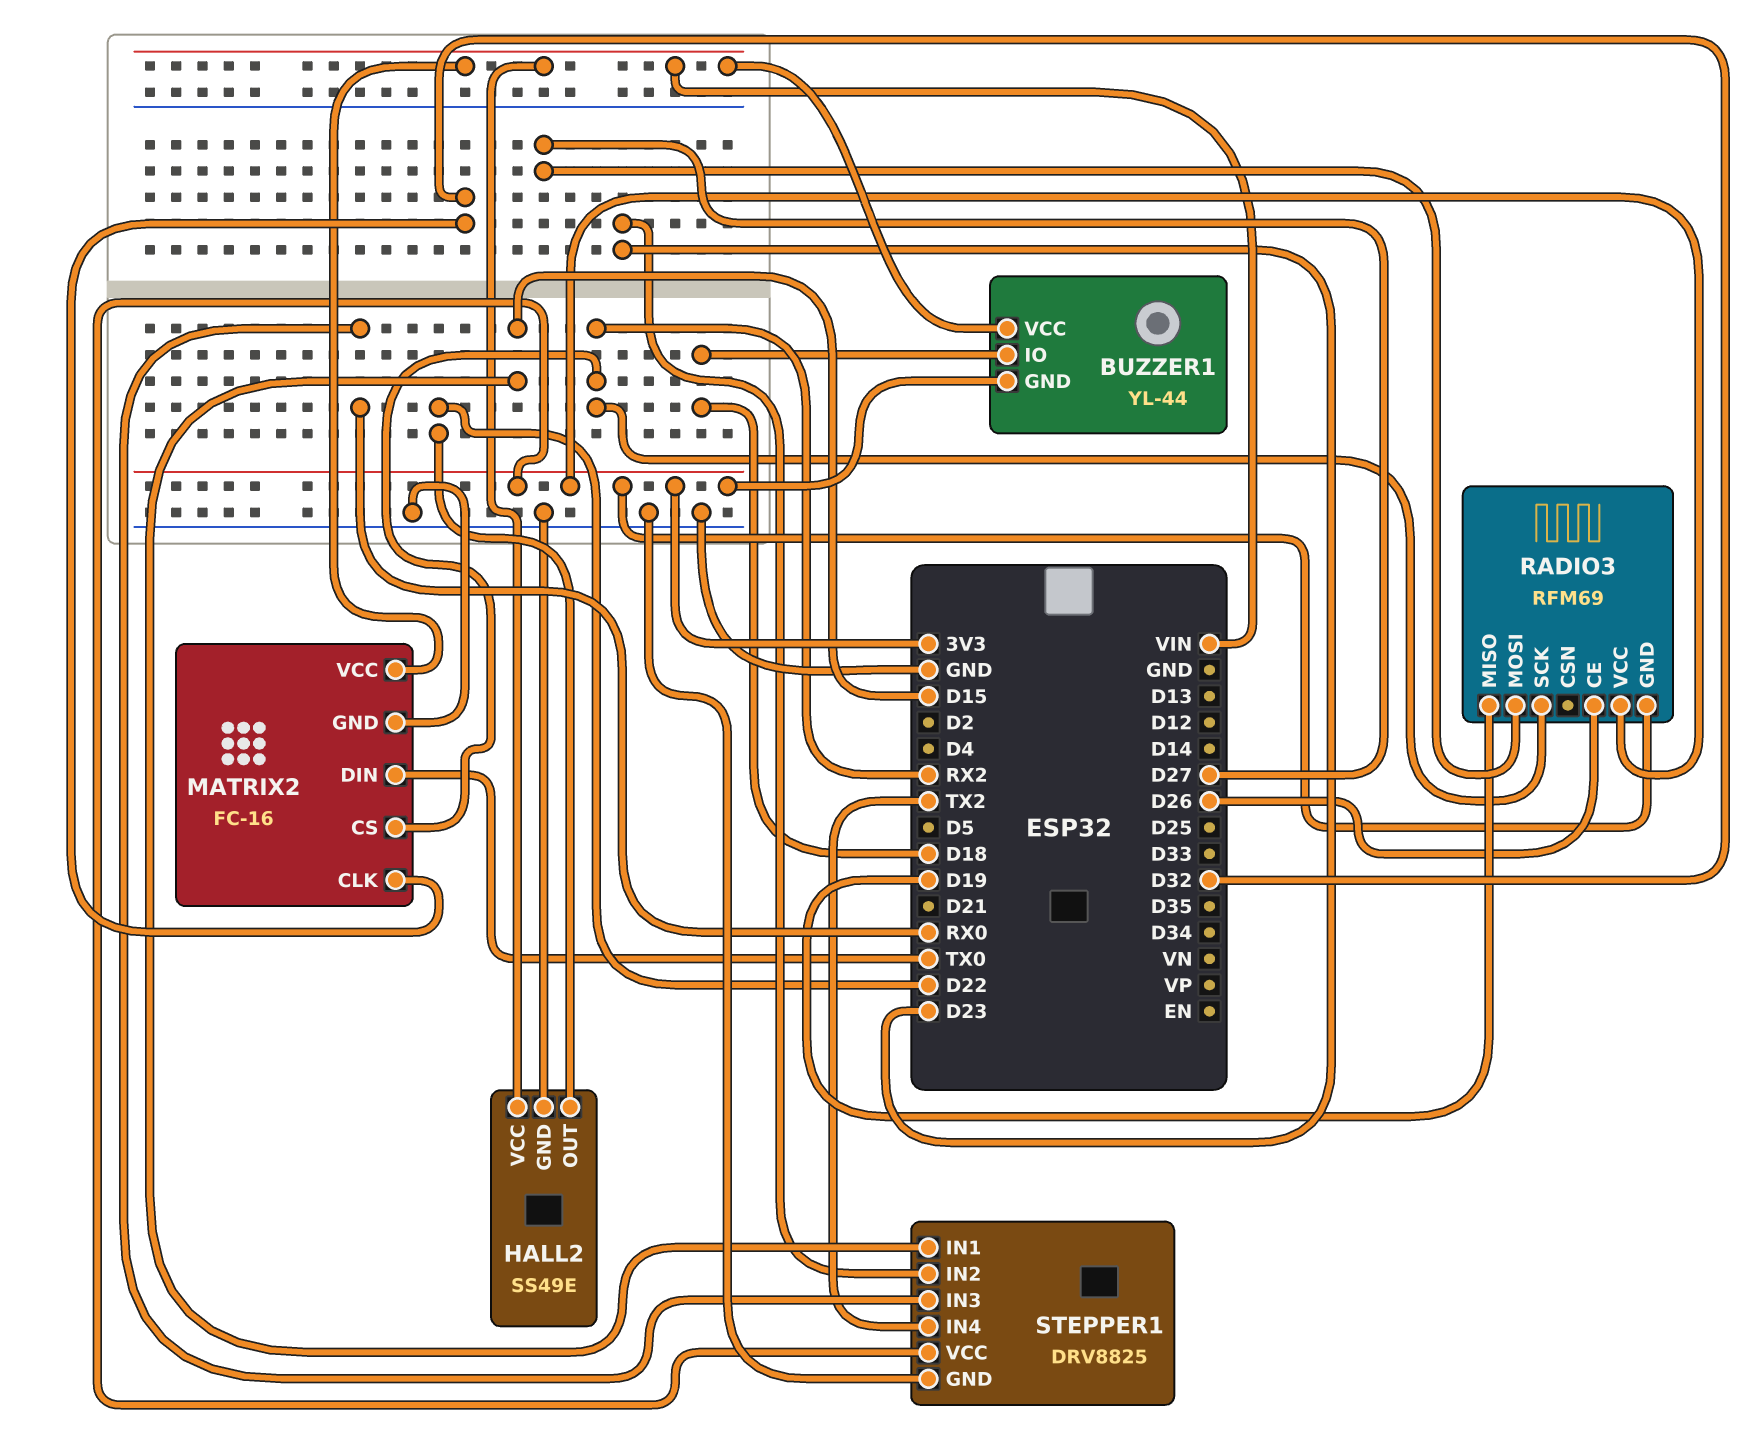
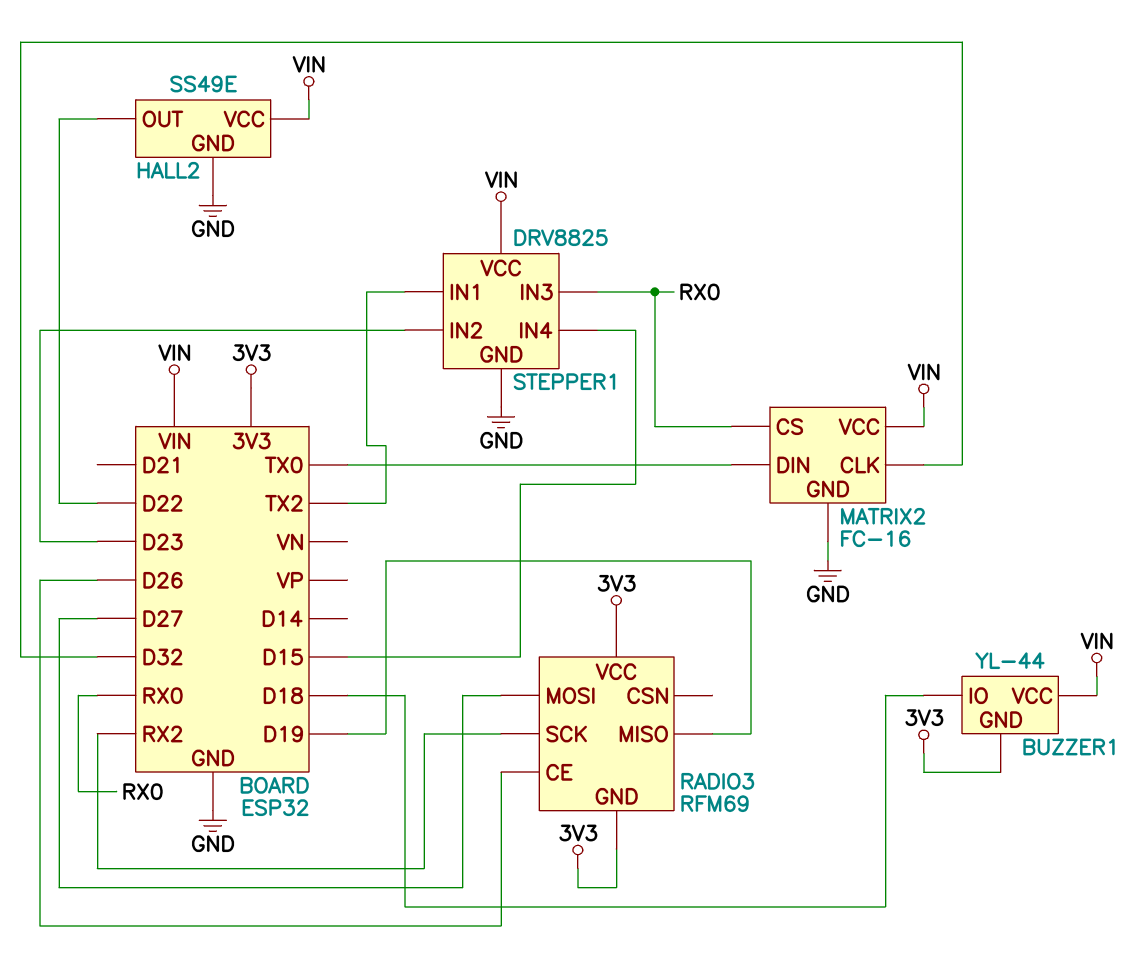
MATRIX2 pin CS: RX2 -> RX0
STEPPER1 pin IN1: D15 -> TX2
STEPPER1 pin IN4: TX2 -> D15
STEPPER1 pin VCC: 3V3 -> VIN

